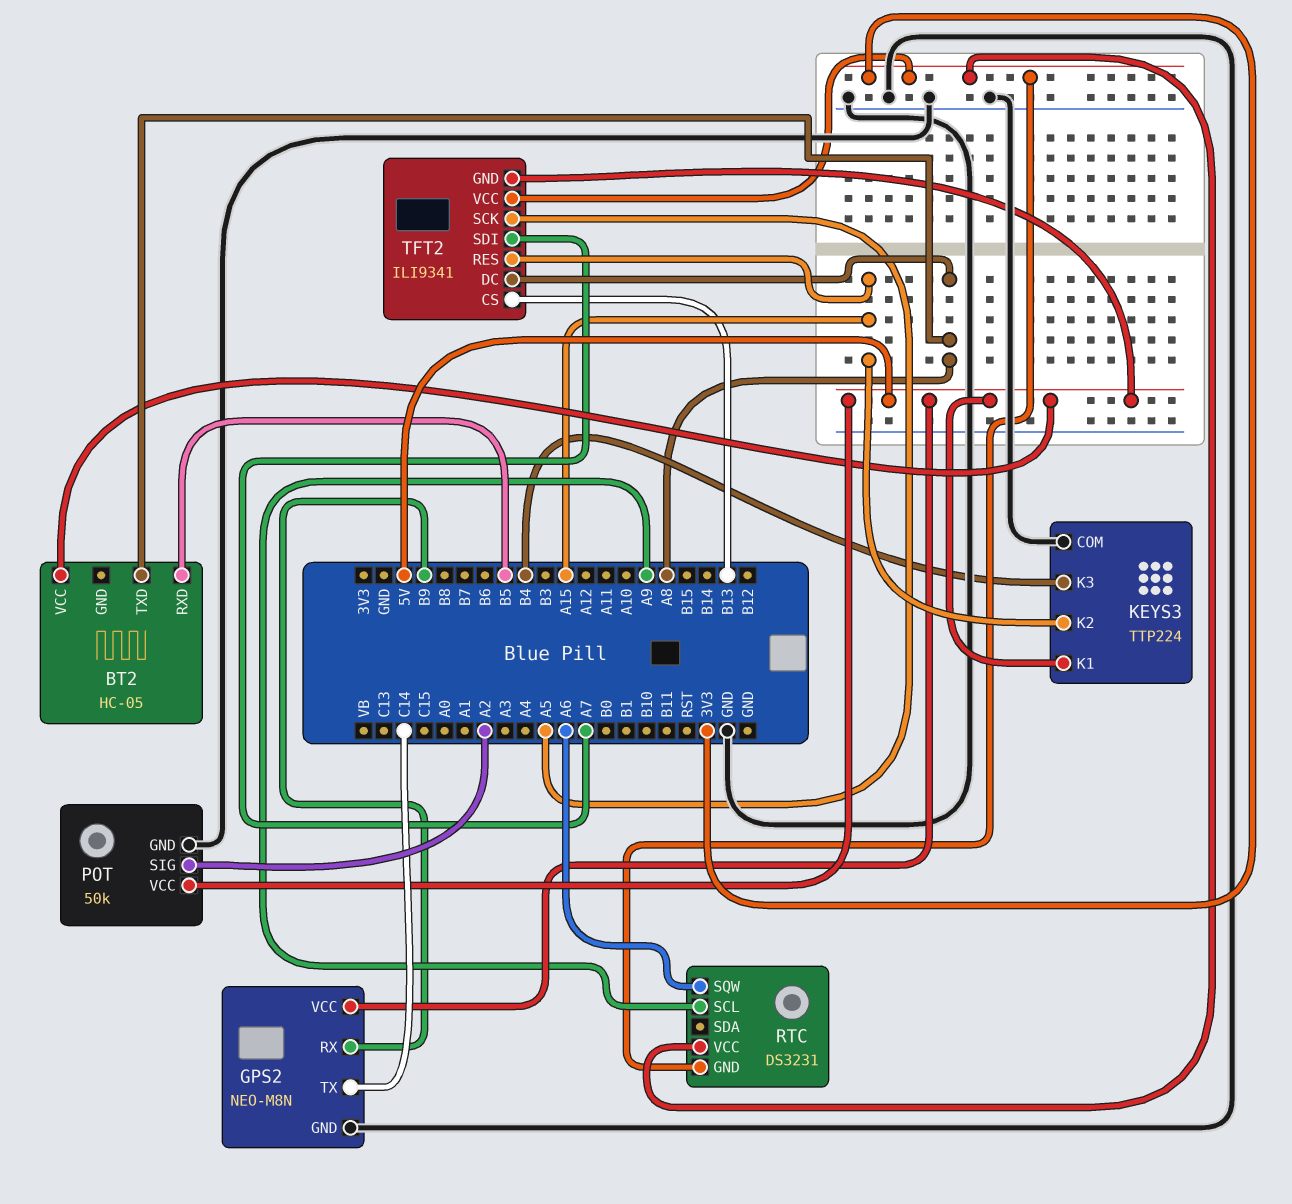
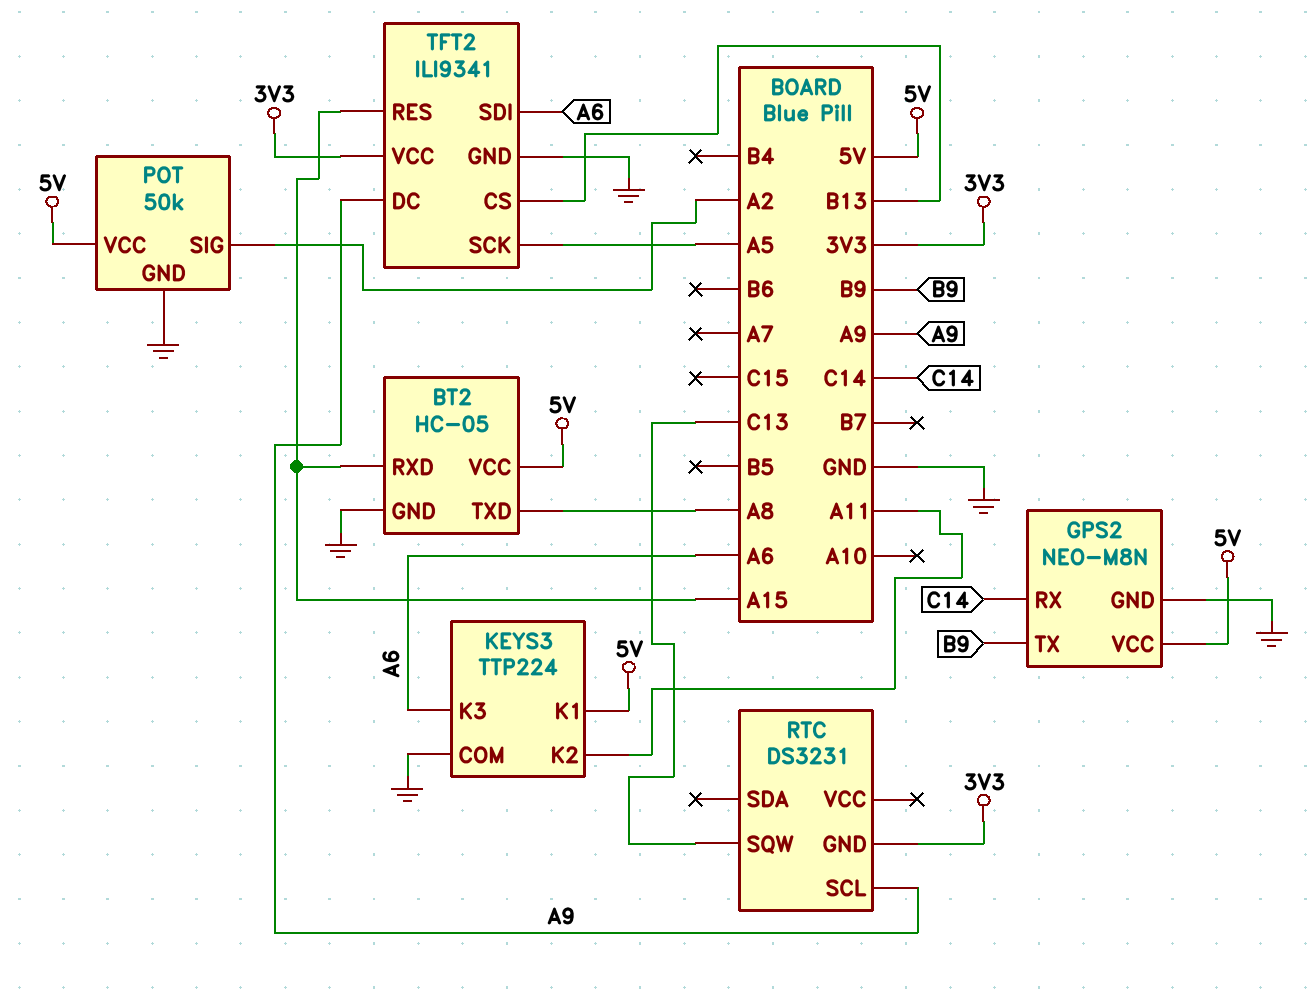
BT2 pin GND: none -> GND
BT2 pin RXD: B5 -> A15
GPS2 pin RX: B9 -> C14
GPS2 pin TX: C14 -> B9
KEYS3 pin K2: A15 -> A11
KEYS3 pin K3: B4 -> A6
RTC pin SQW: A6 -> C13
RTC pin VCC: 3V3 -> none
TFT2 pin DC: A8 -> A9
TFT2 pin GND: 5V -> GND
TFT2 pin SDI: A7 -> A6

